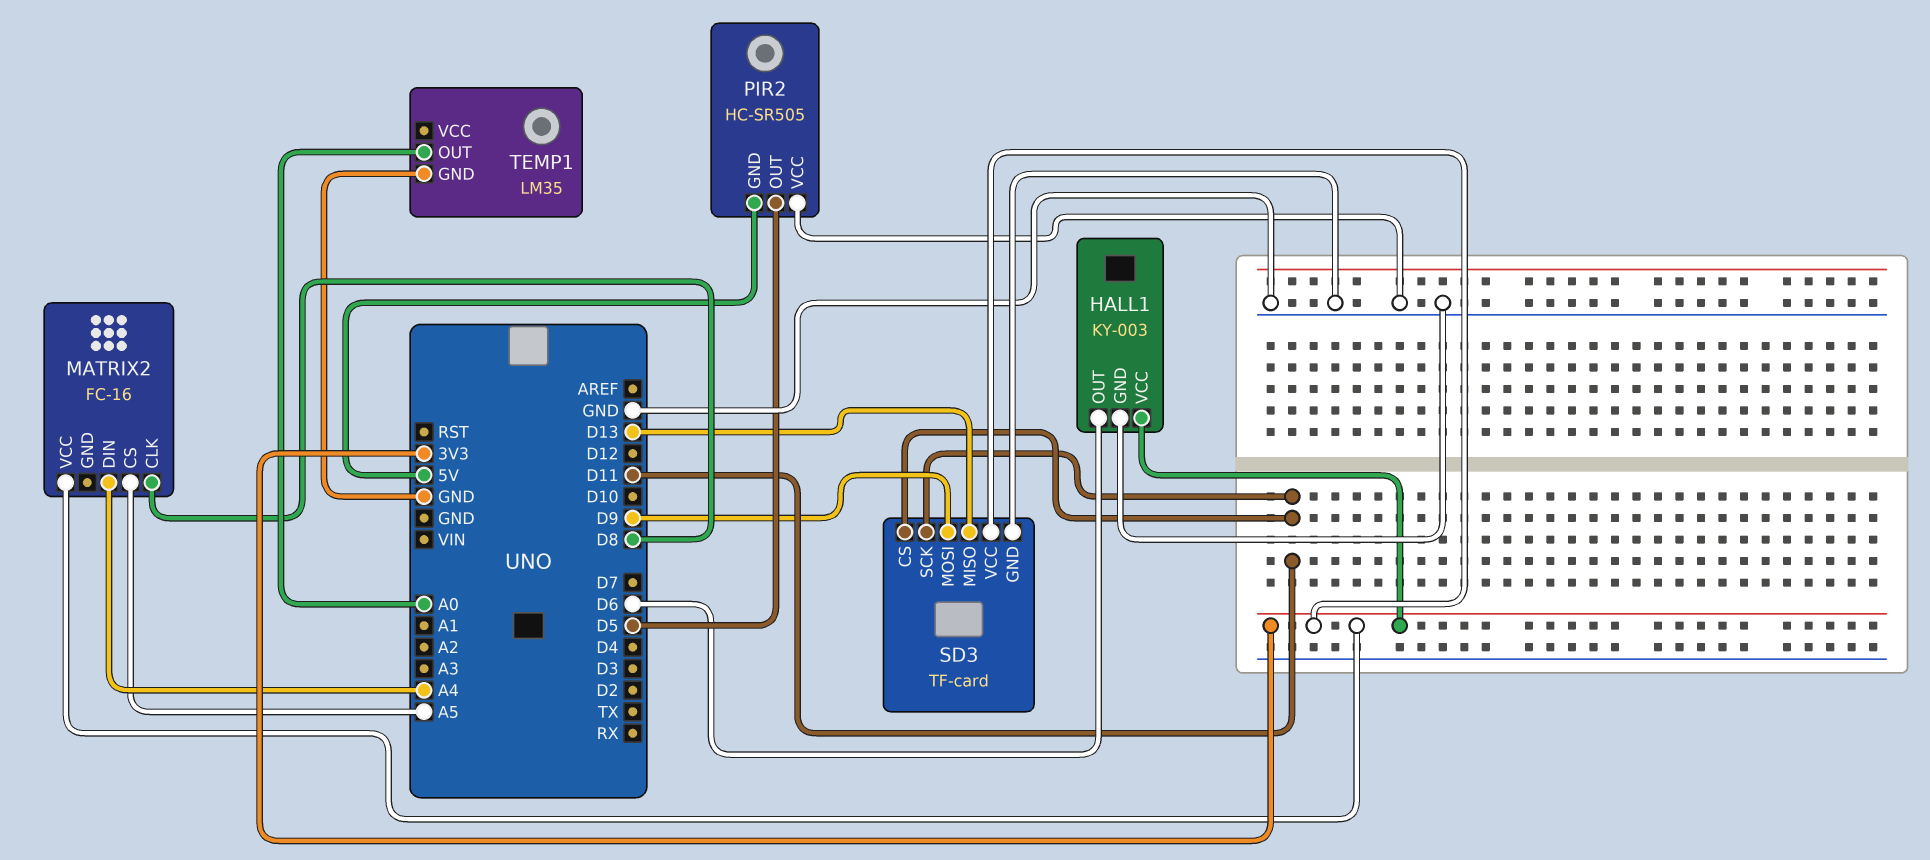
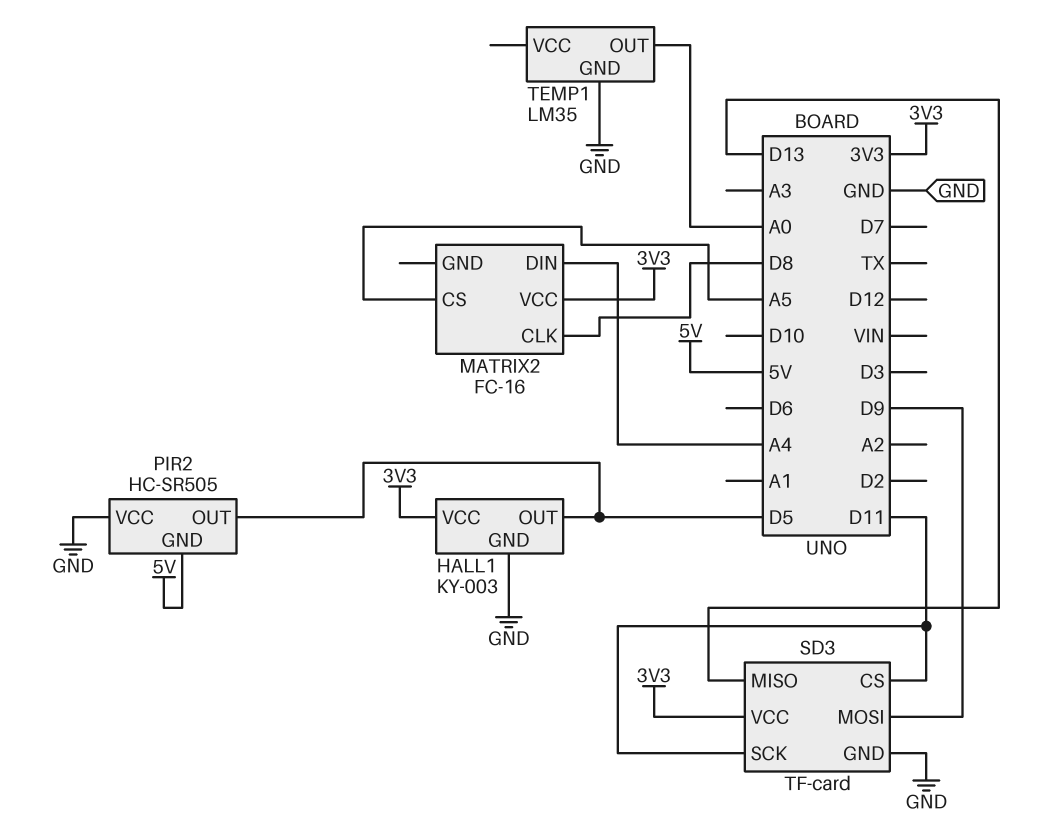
HALL1 pin OUT: D6 -> D5

